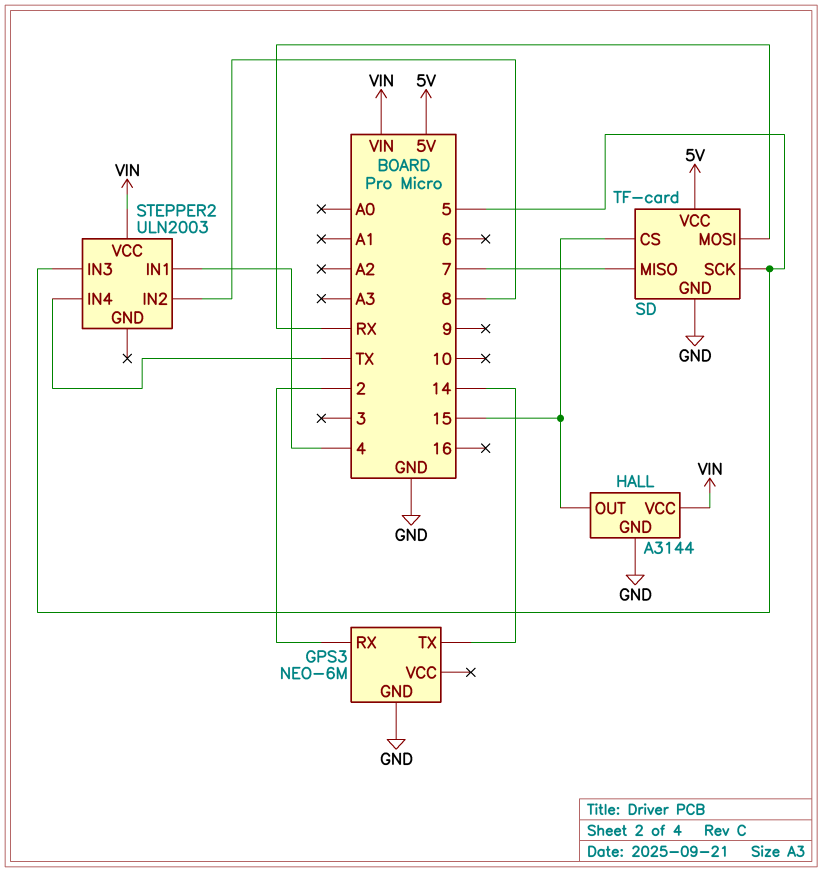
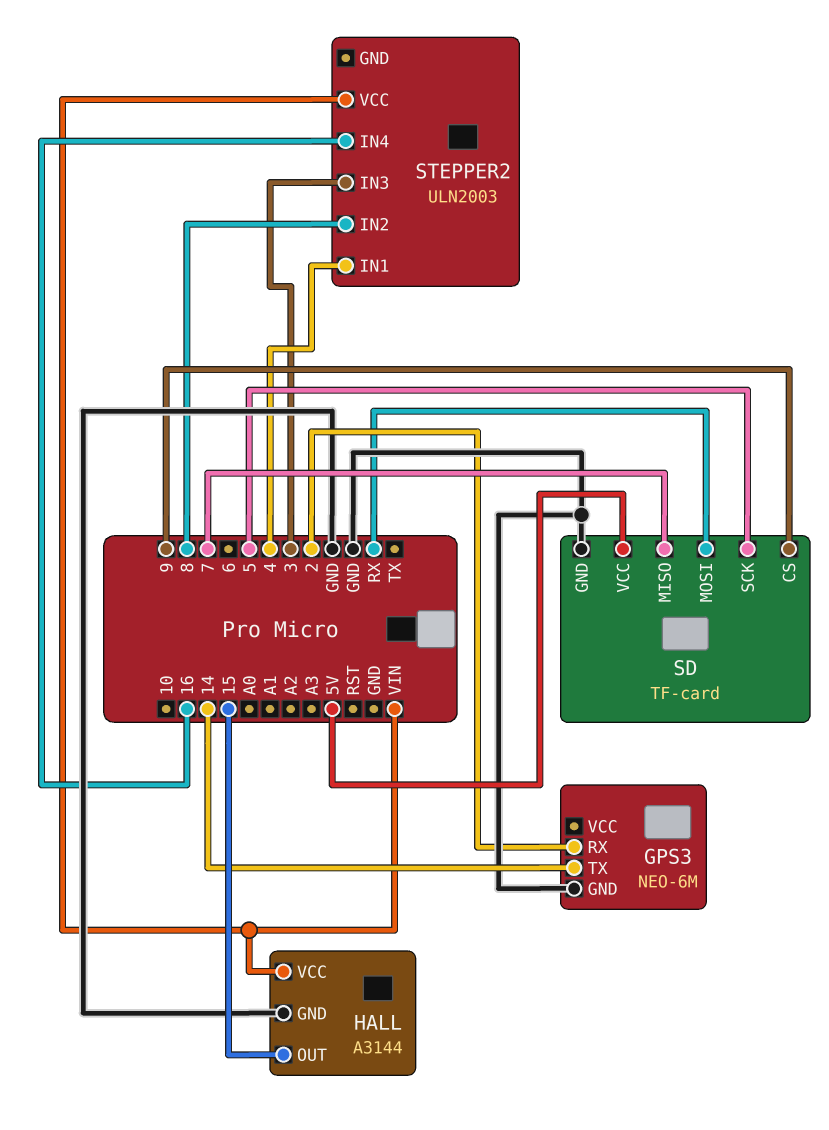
SD pin CS: 15 -> 9
STEPPER2 pin IN3: 5 -> 3
STEPPER2 pin IN4: TX -> 16

